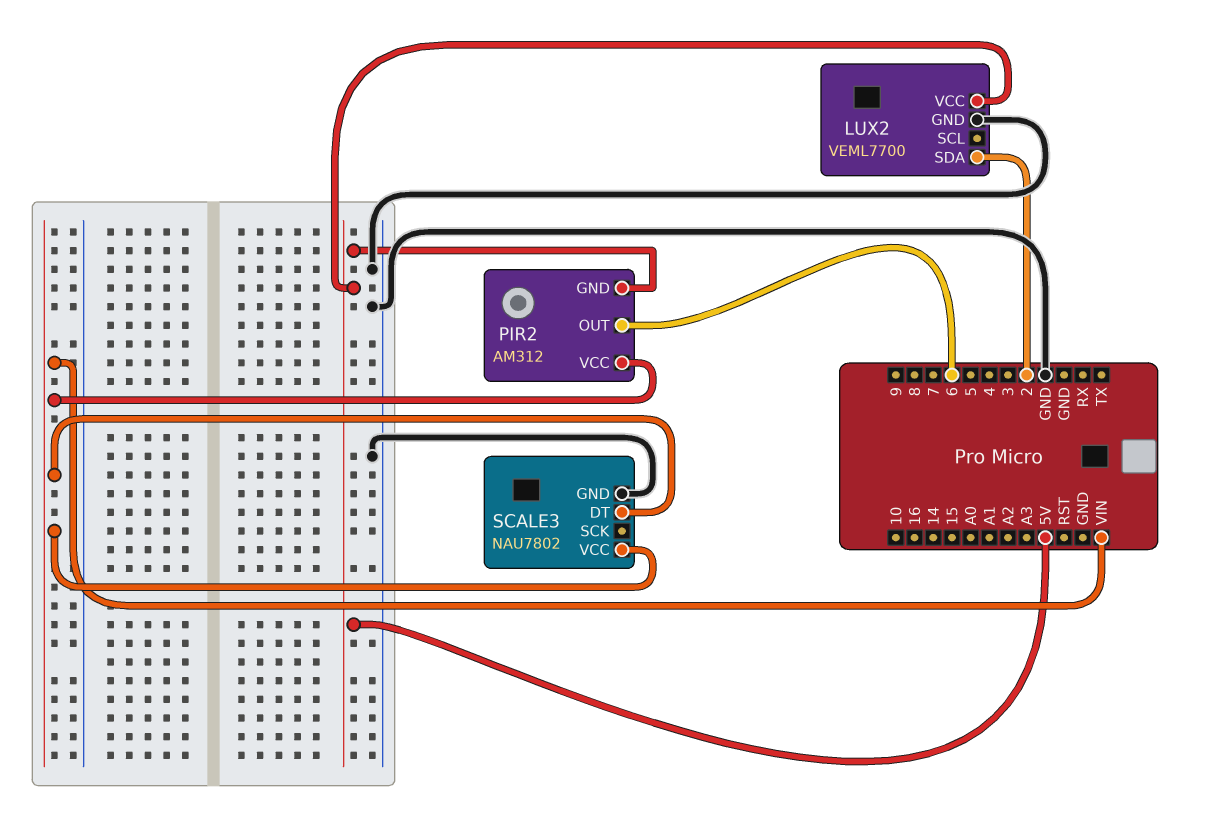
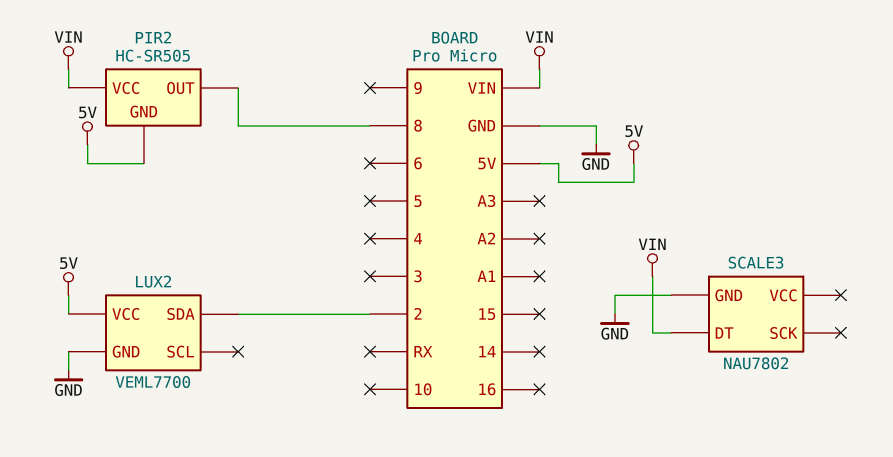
PIR2: AM312 -> HC-SR505
PIR2 pin OUT: 6 -> 8
SCALE3 pin VCC: VIN -> none

